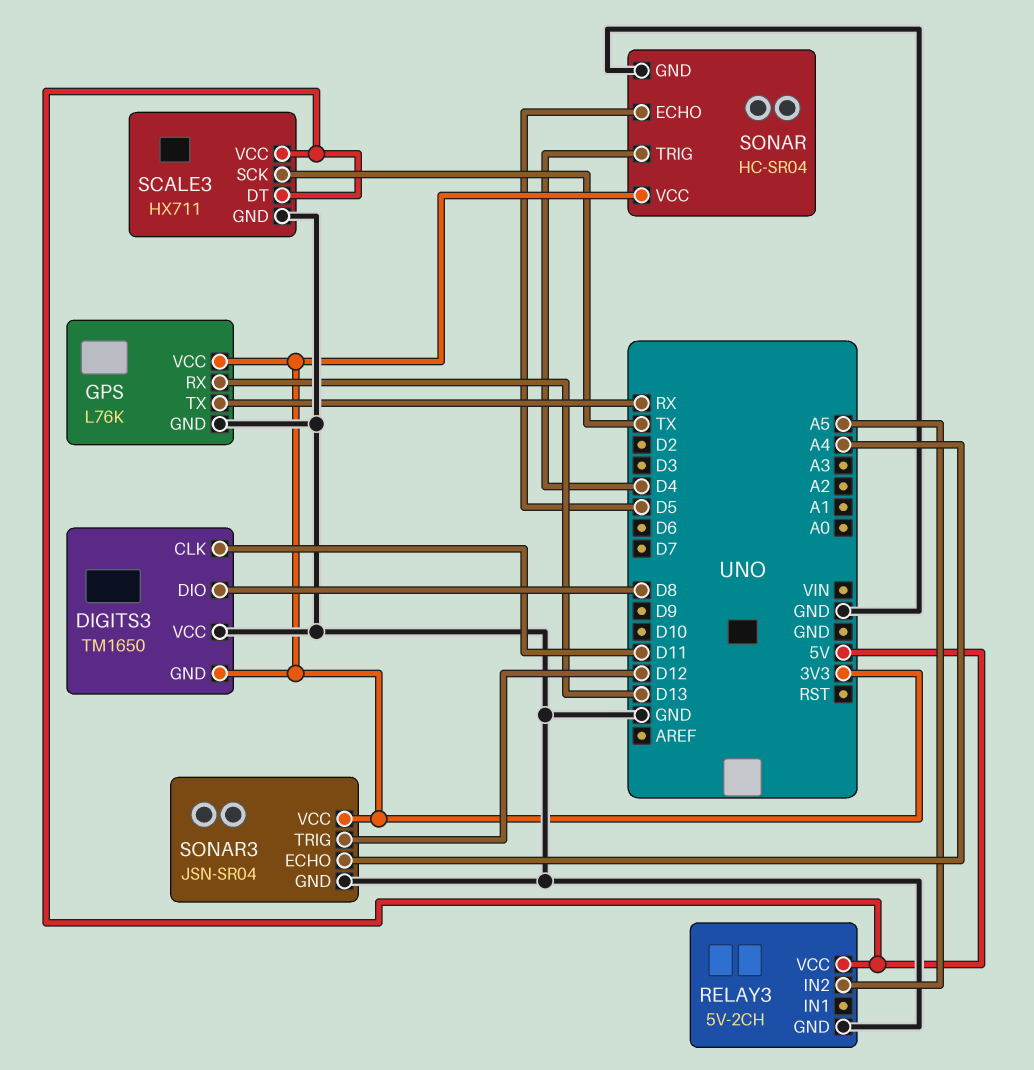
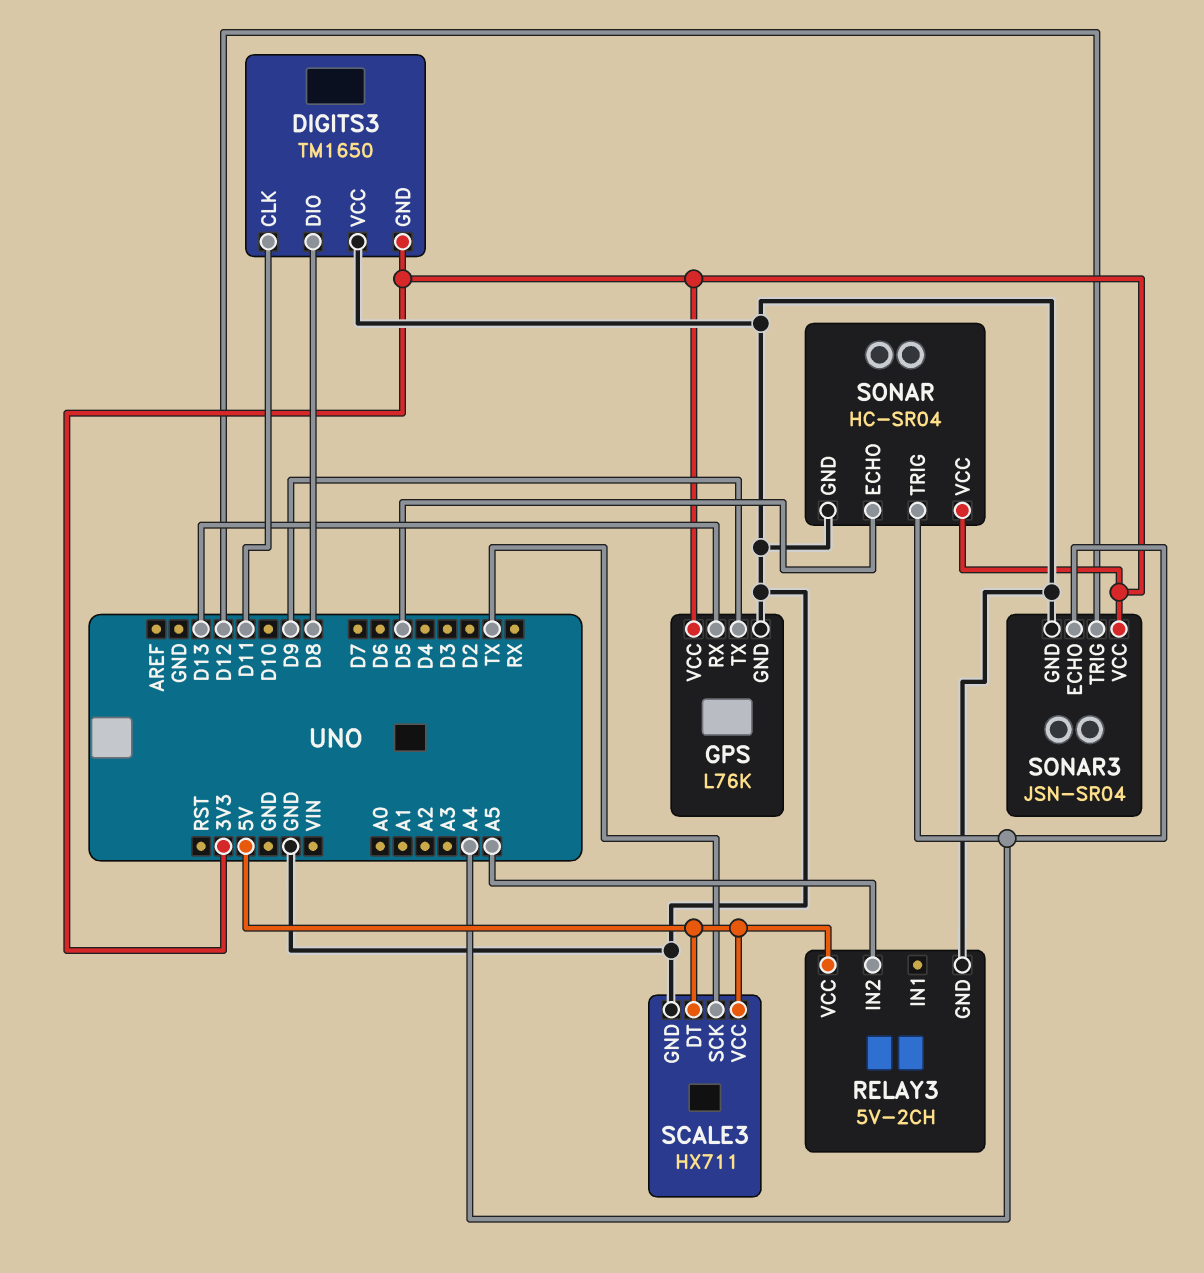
GPS pin TX: RX -> D9
SONAR pin TRIG: D4 -> A4

